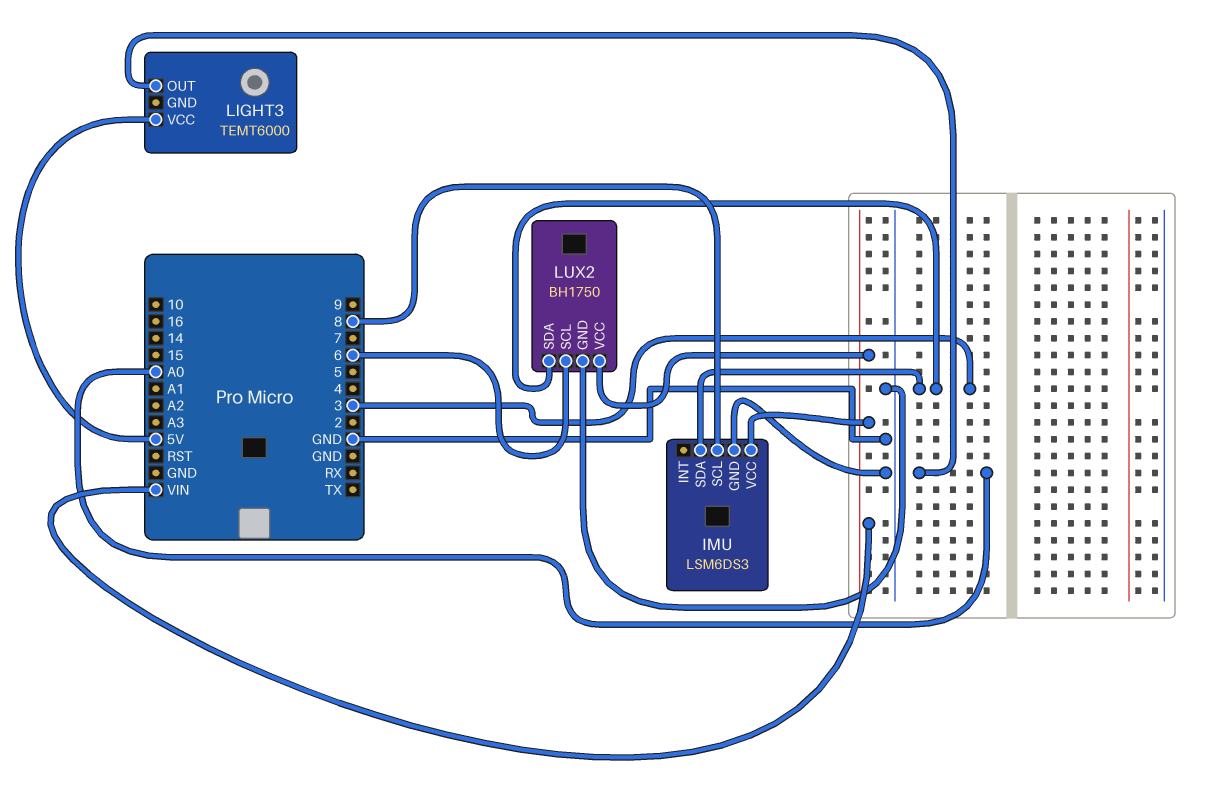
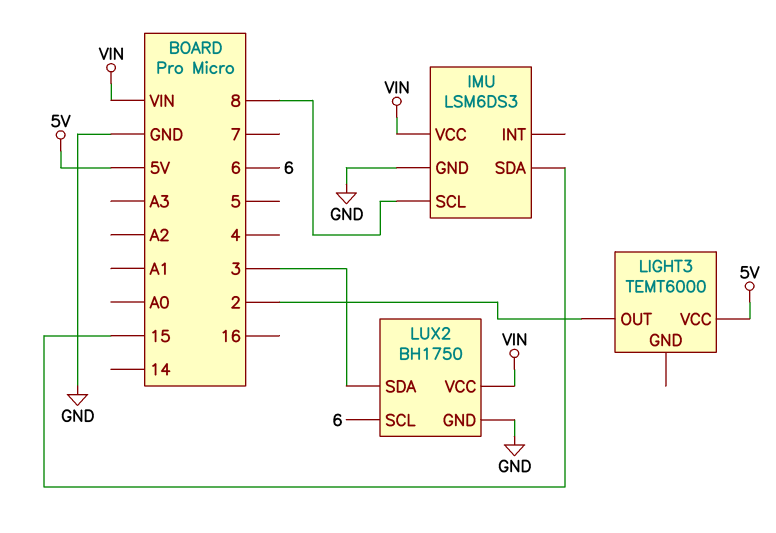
IMU pin SDA: 3 -> 15
LIGHT3 pin OUT: A0 -> 2

